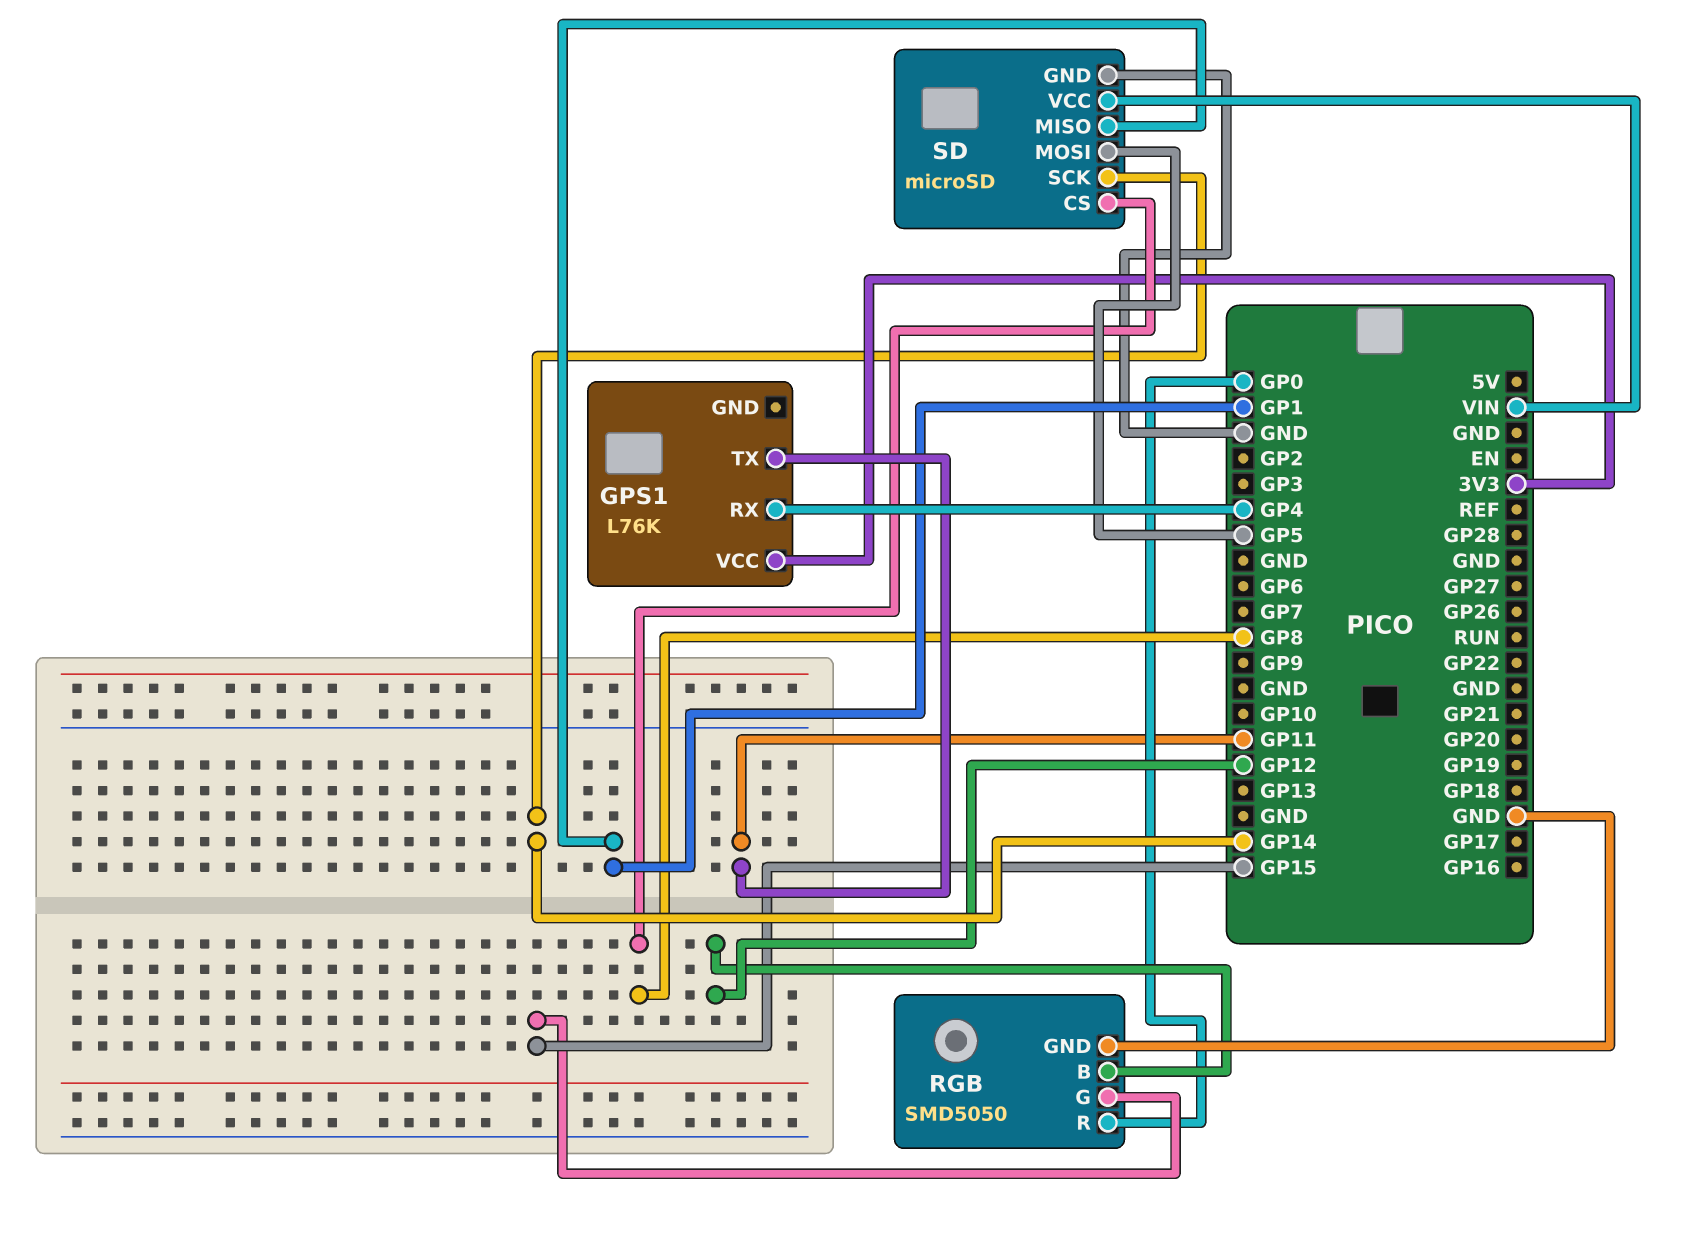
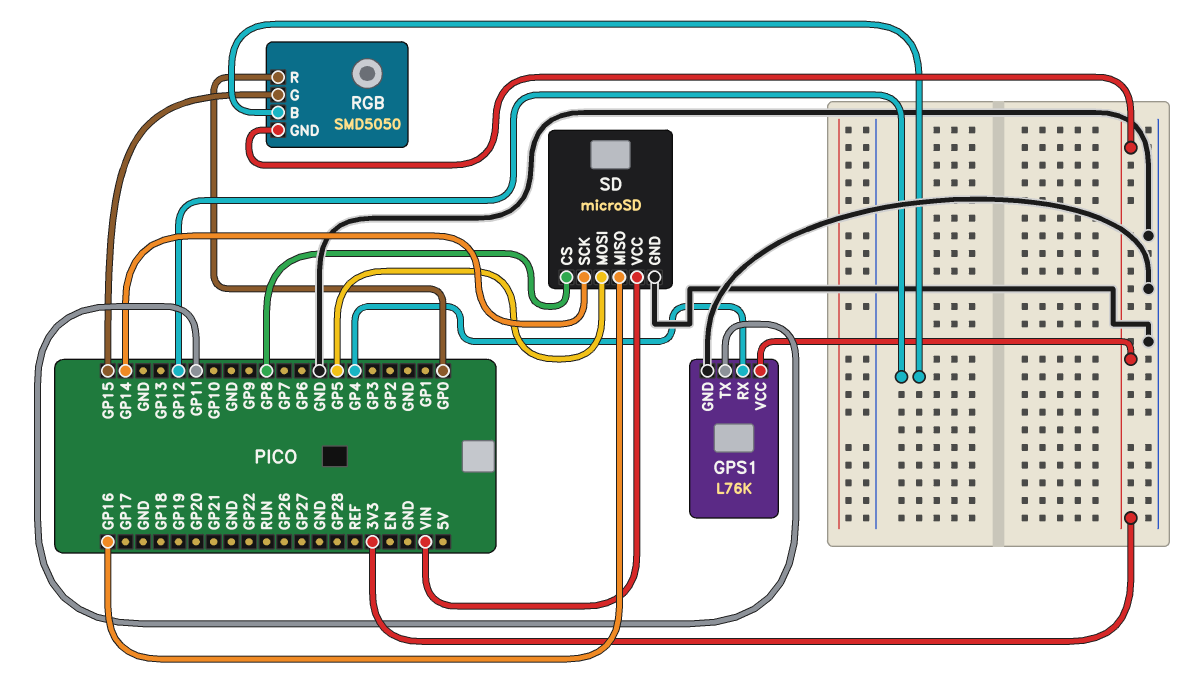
GPS1 pin GND: none -> GND
RGB pin GND: GND -> 3V3
SD pin MISO: GP1 -> GP16

